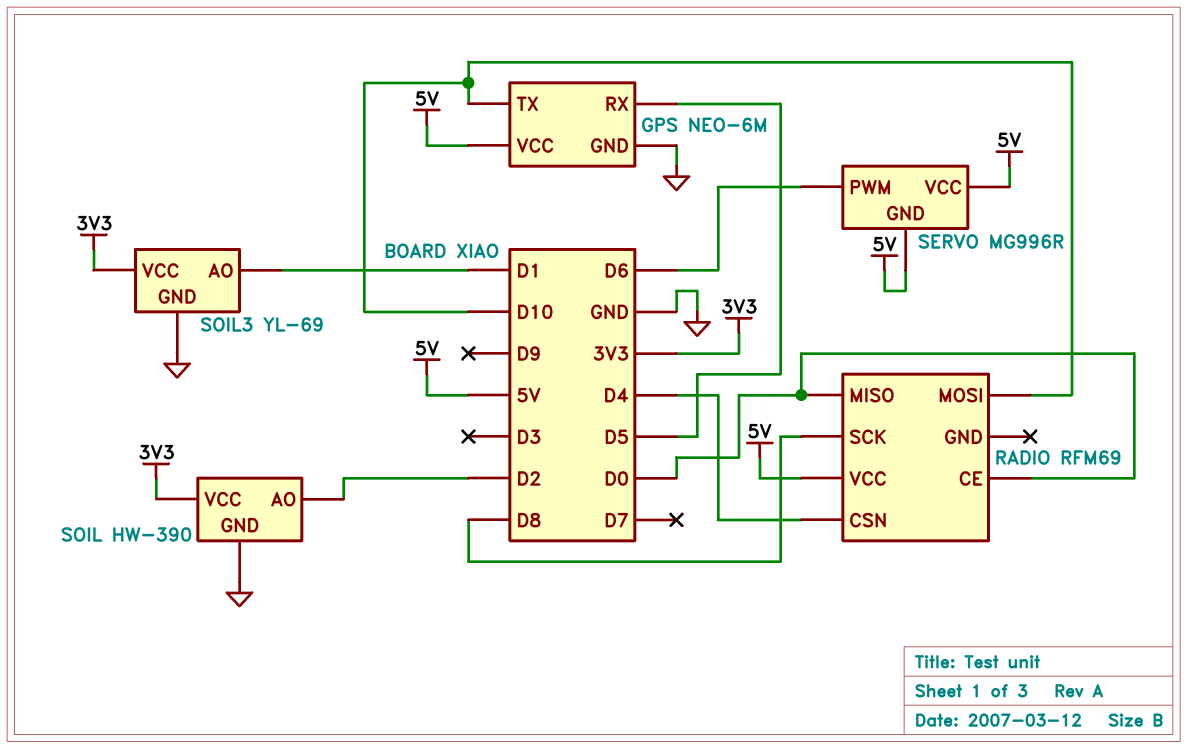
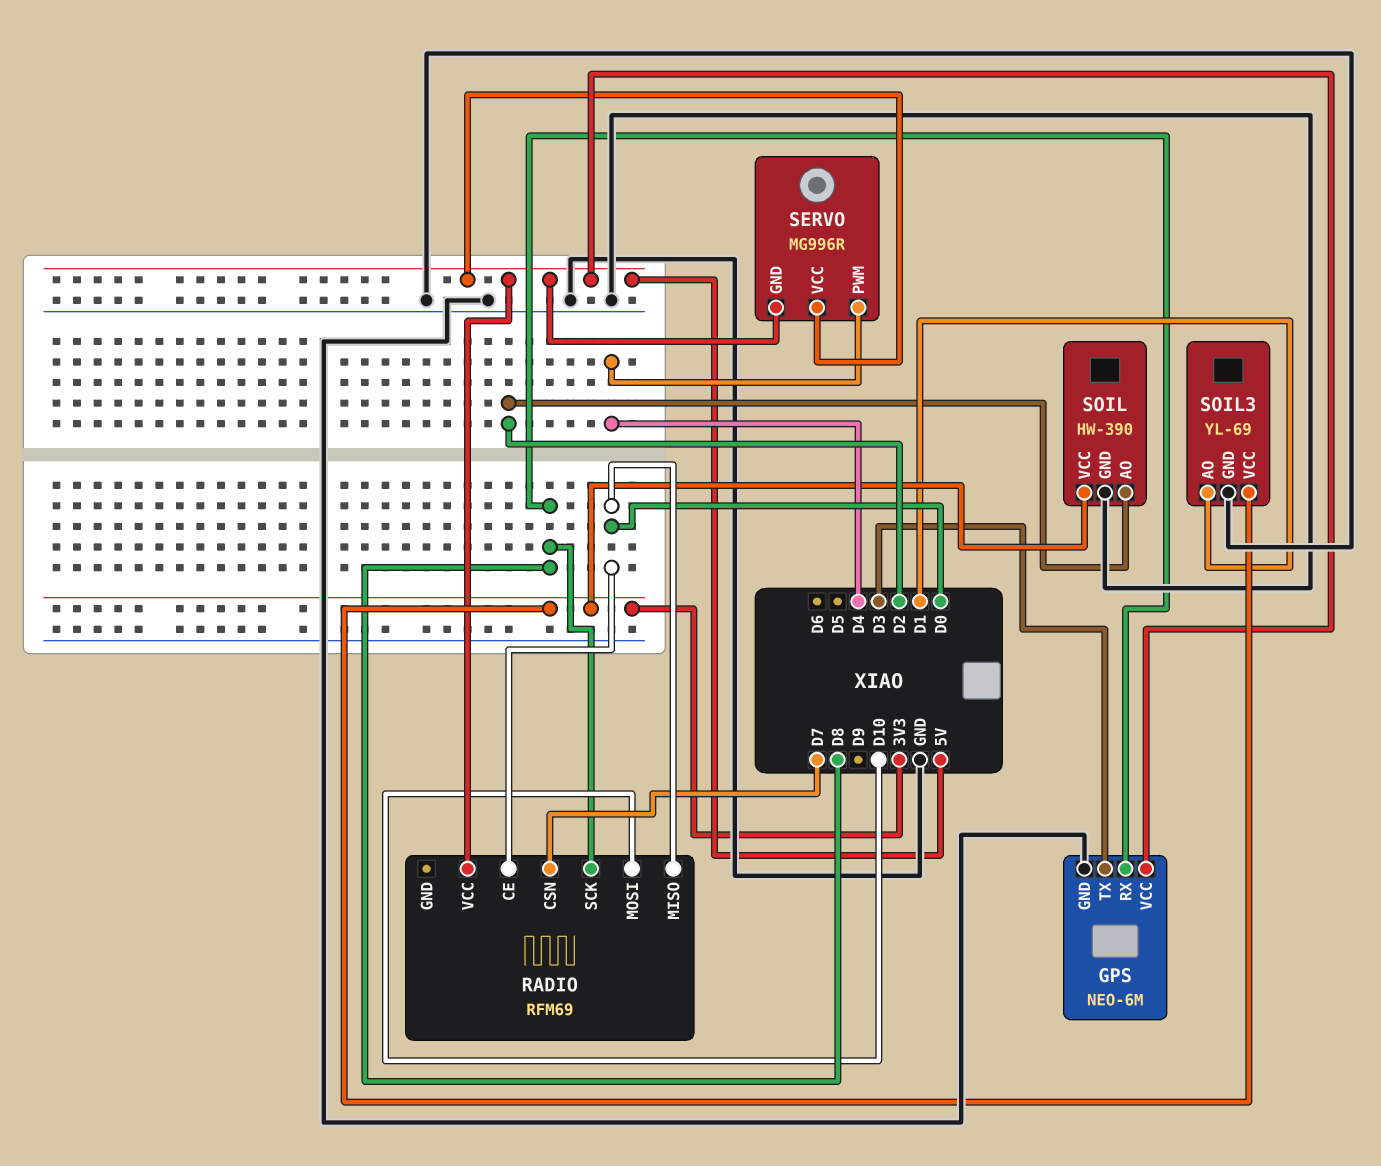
GPS pin RX: D5 -> D8
GPS pin TX: D10 -> D3
RADIO pin CSN: D4 -> D7
SERVO pin PWM: D6 -> D4

